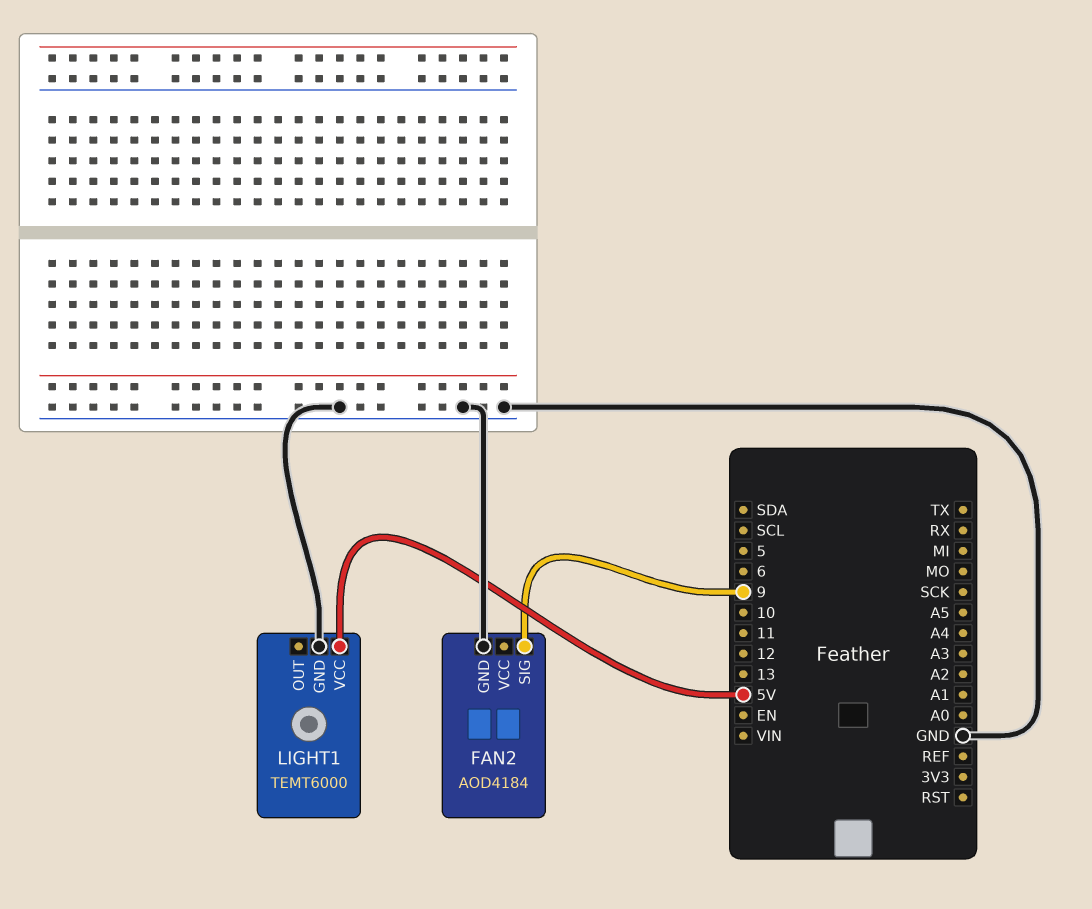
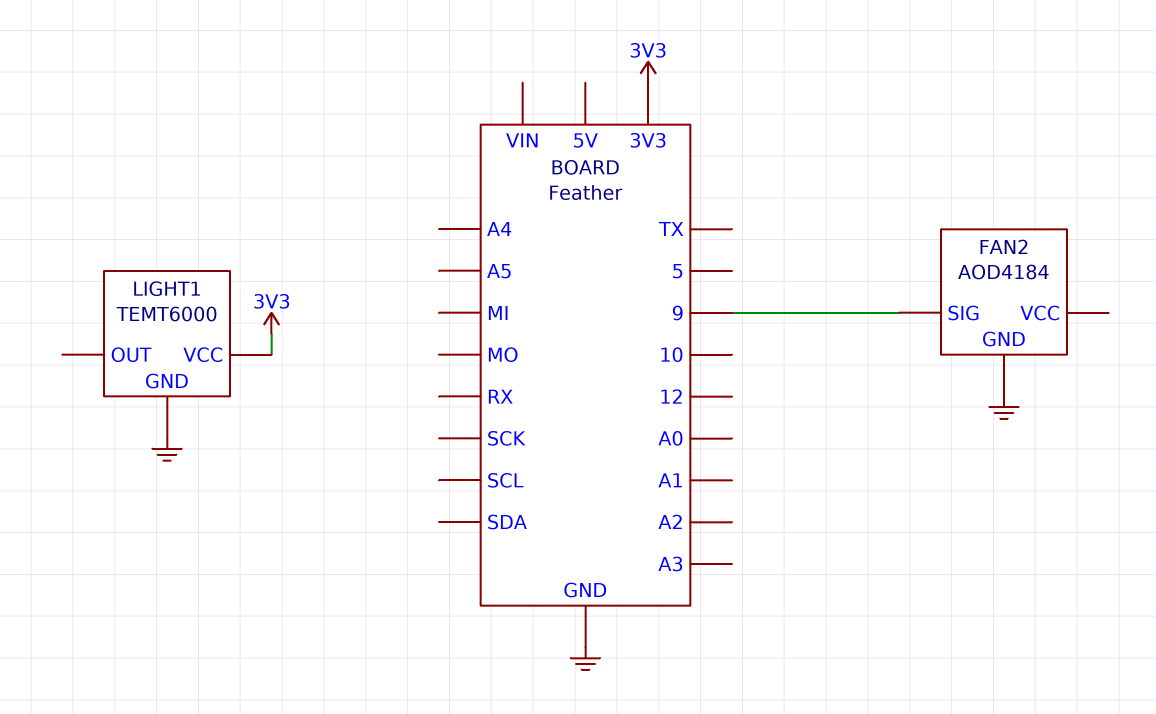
LIGHT1 pin VCC: 5V -> 3V3

